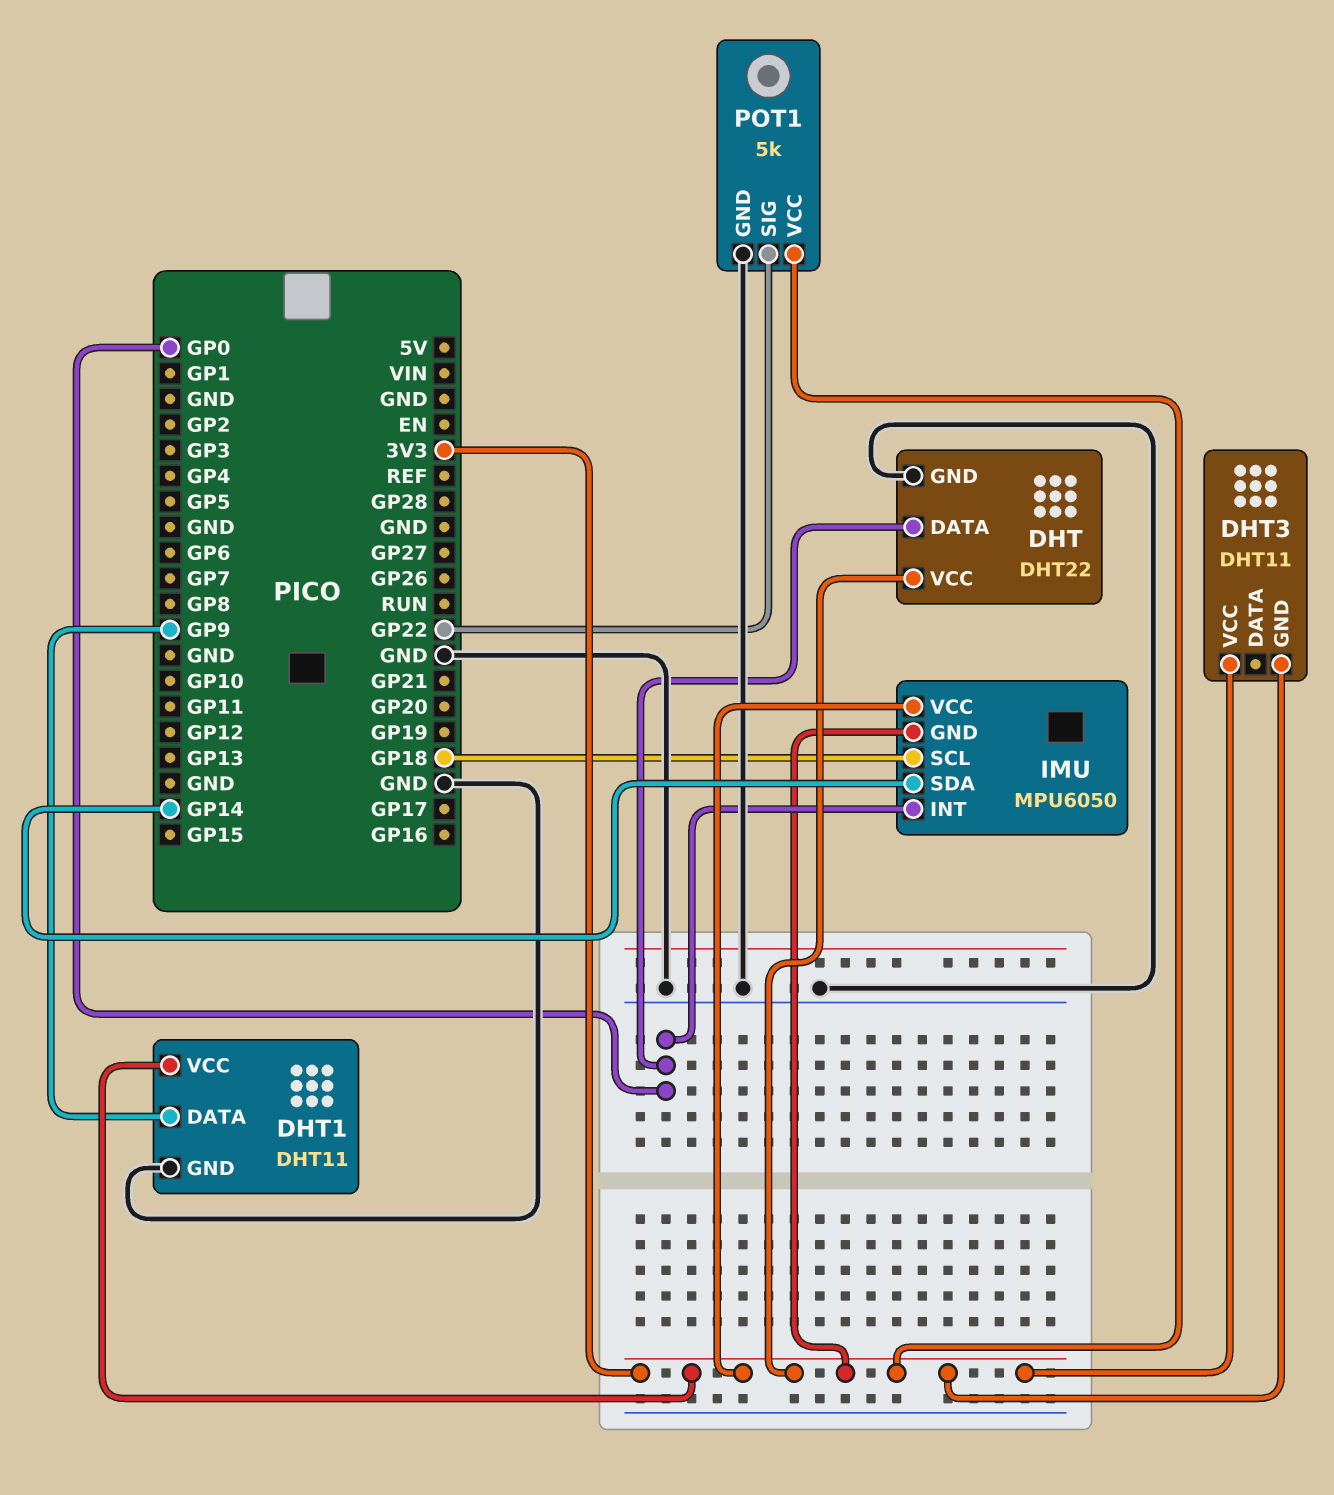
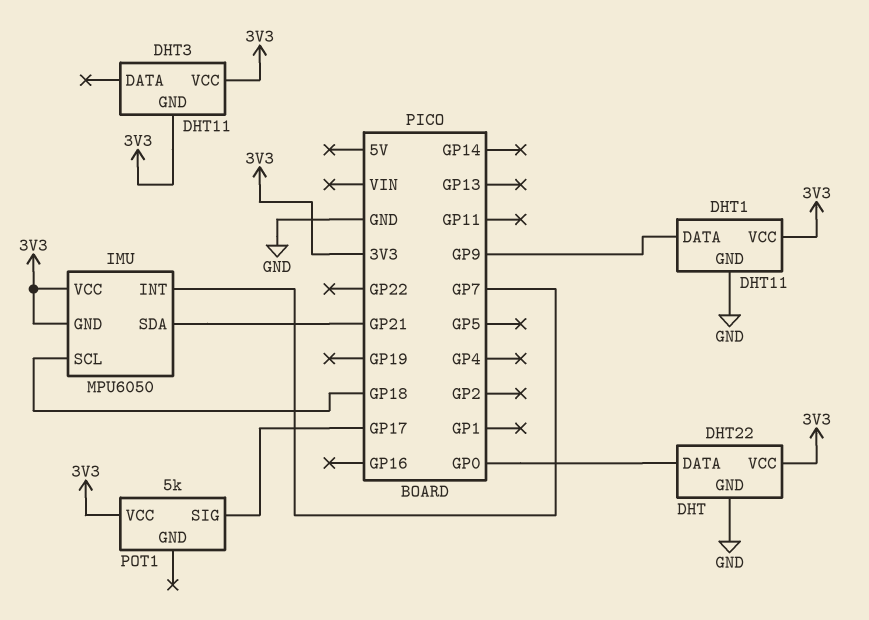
IMU pin INT: GP0 -> GP7
IMU pin SDA: GP14 -> GP21
POT1 pin GND: GND -> none
POT1 pin SIG: GP22 -> GP17

